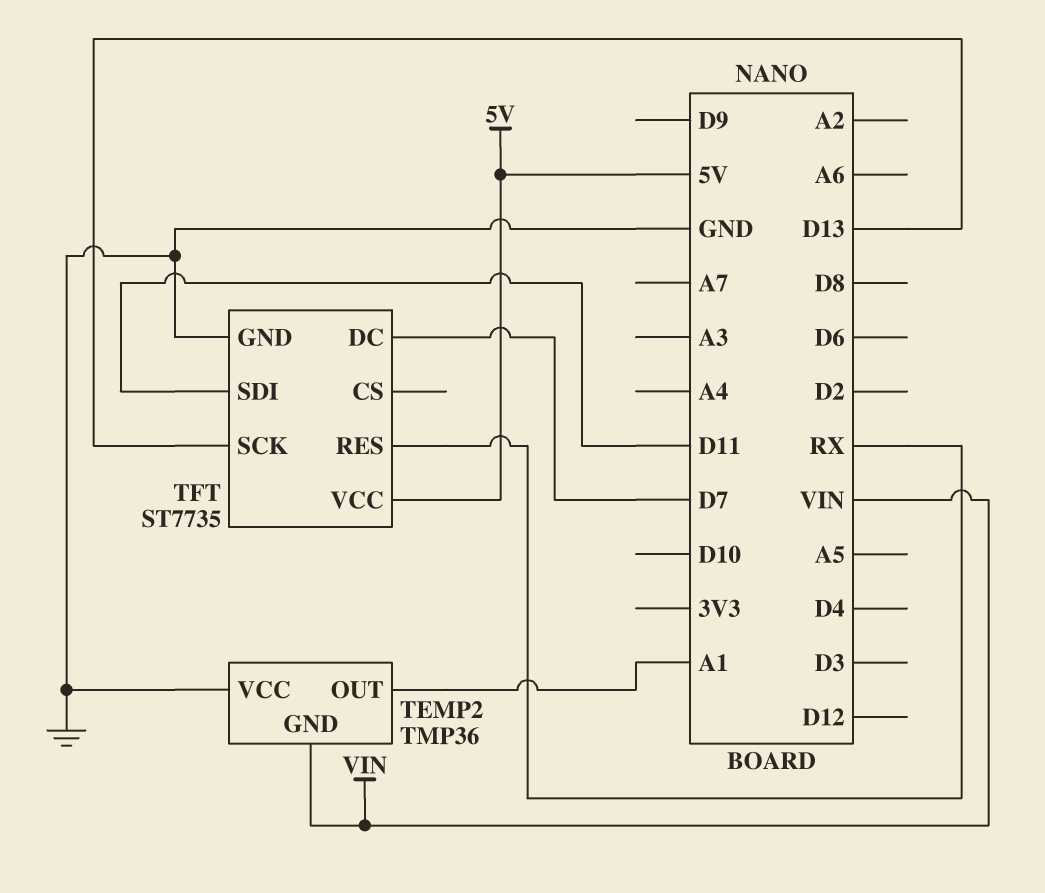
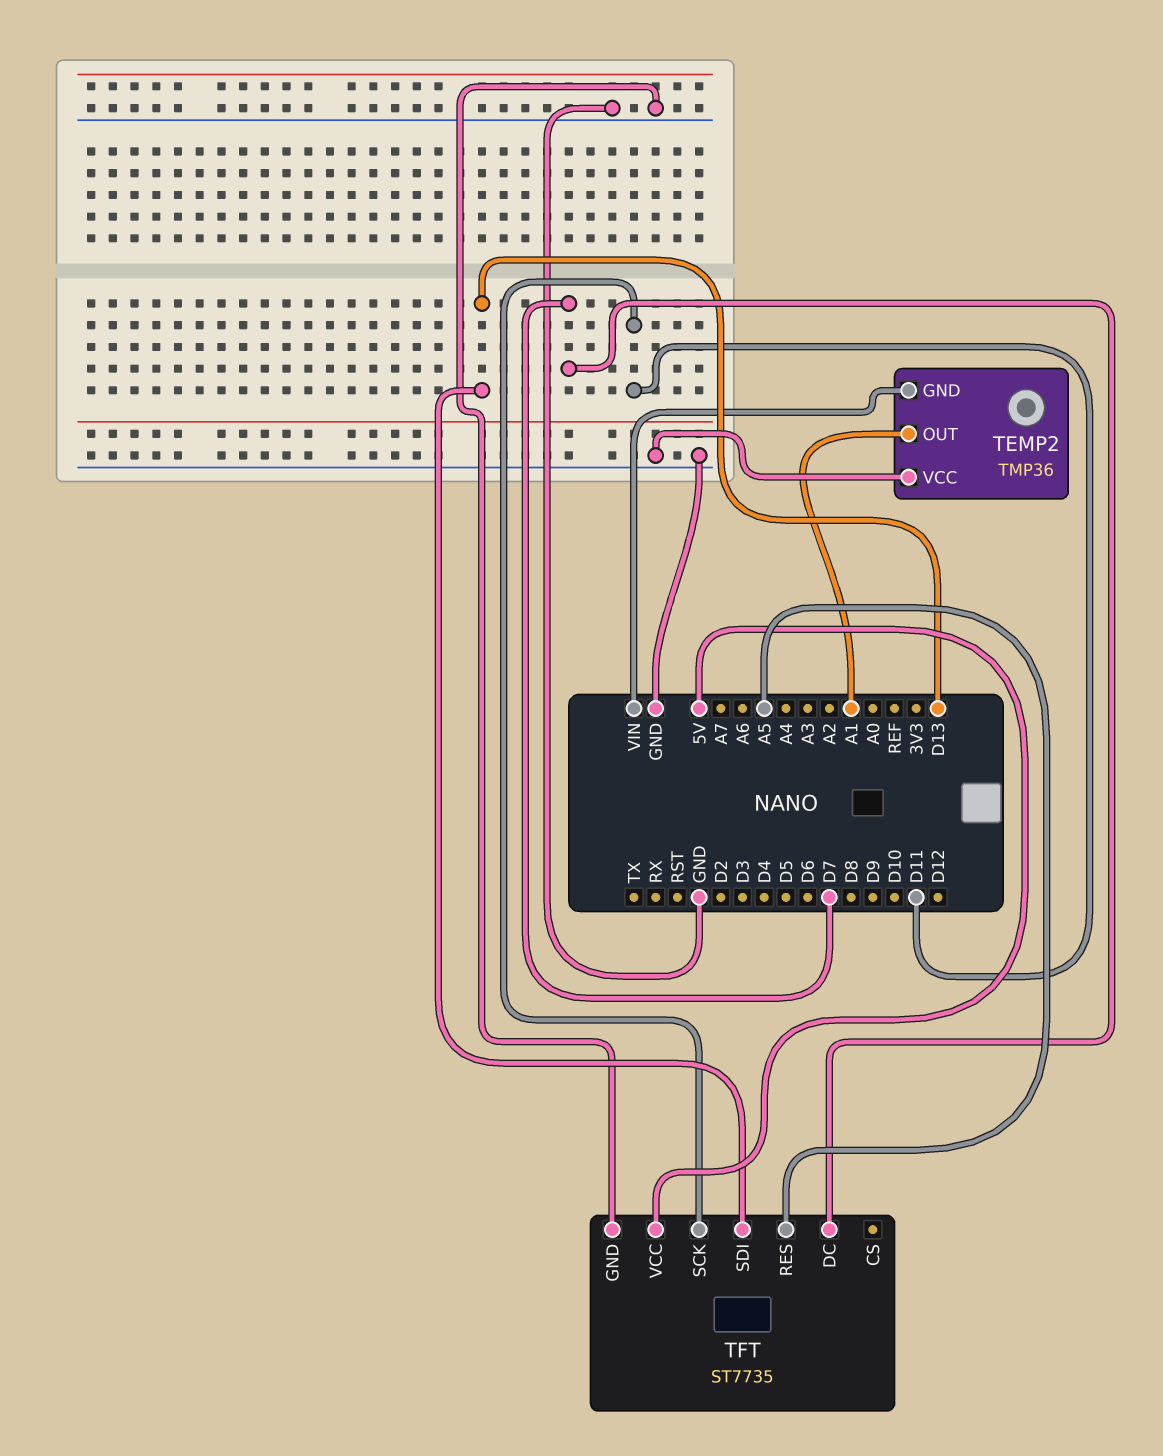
TFT pin RES: RX -> A5
TFT pin SCK: D13 -> D11
TFT pin SDI: D11 -> D13

